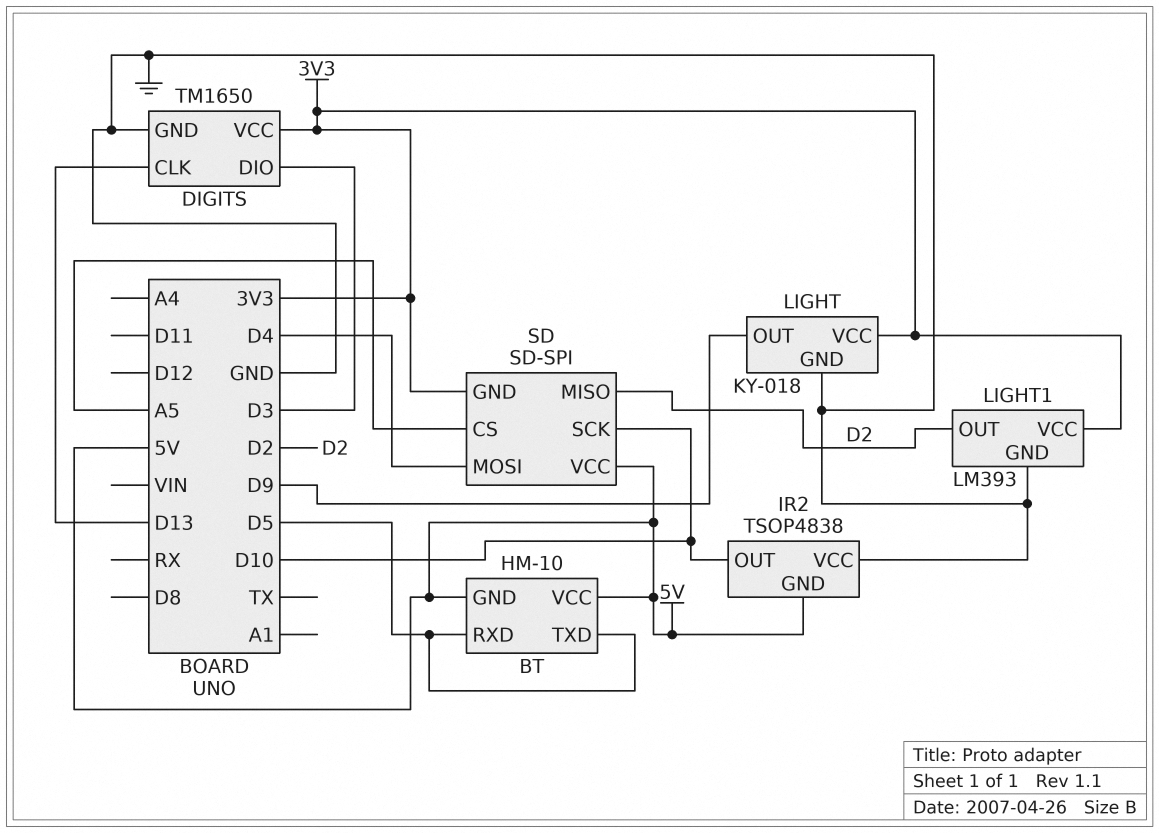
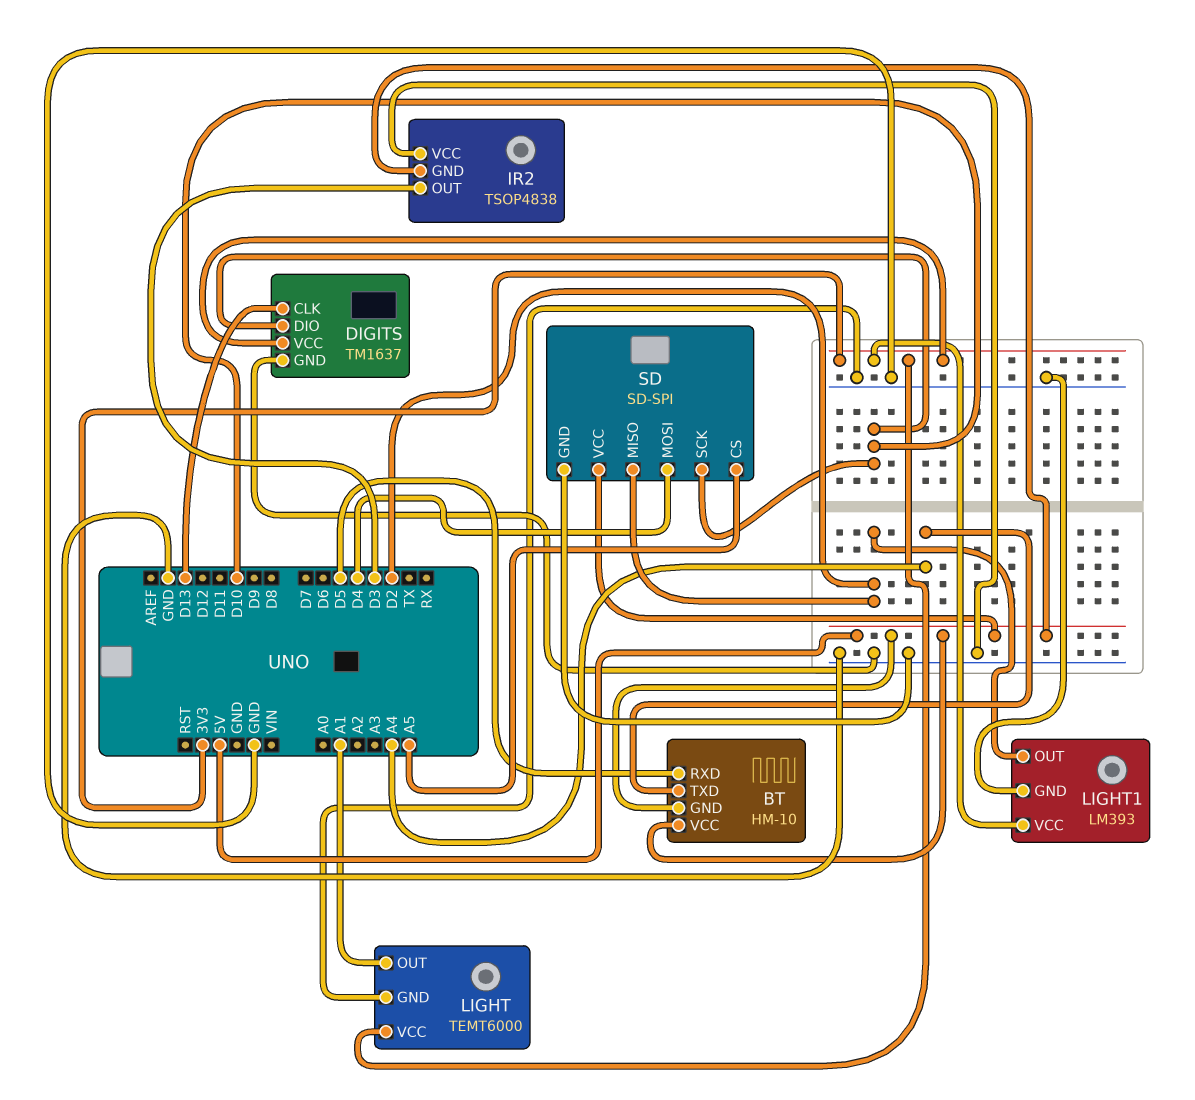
BT pin TXD: D5 -> A4
DIGITS: TM1650 -> TM1637
DIGITS pin DIO: D3 -> D10
IR2 pin OUT: D10 -> D3
LIGHT: KY-018 -> TEMT6000
LIGHT pin OUT: D9 -> A1
SD pin GND: 3V3 -> GND

